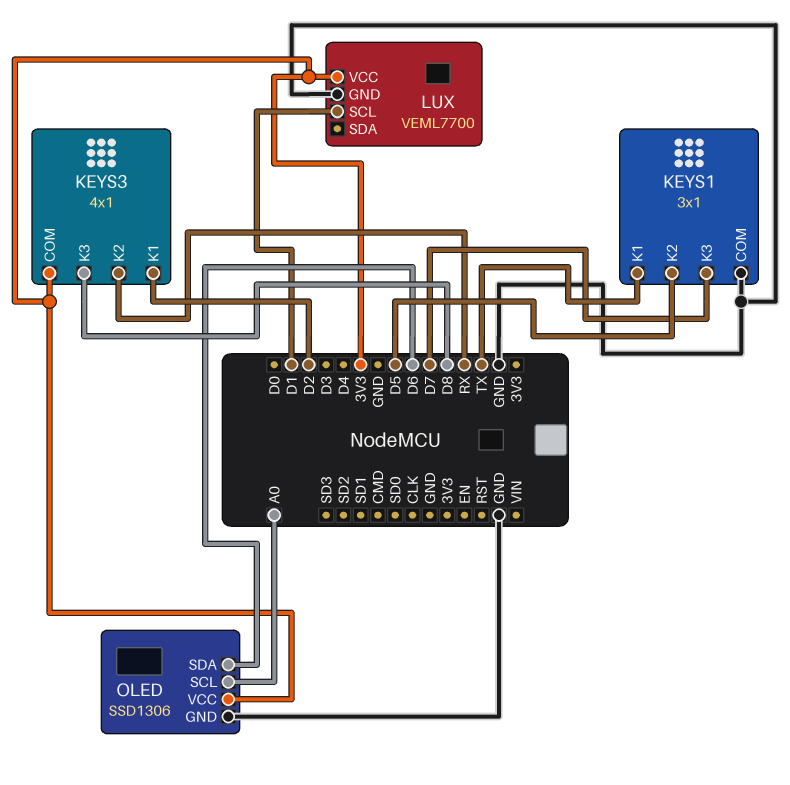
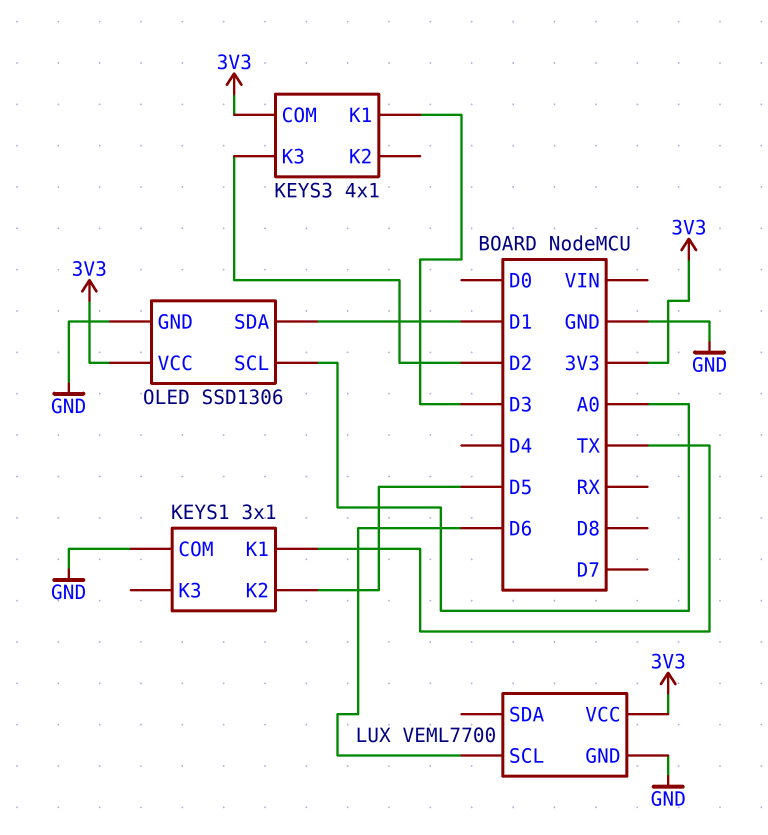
KEYS1 pin K3: D7 -> none
KEYS3 pin K1: D2 -> D3
KEYS3 pin K2: RX -> none
KEYS3 pin K3: D8 -> D2
LUX pin SCL: D1 -> D6
OLED pin SDA: D6 -> D1

